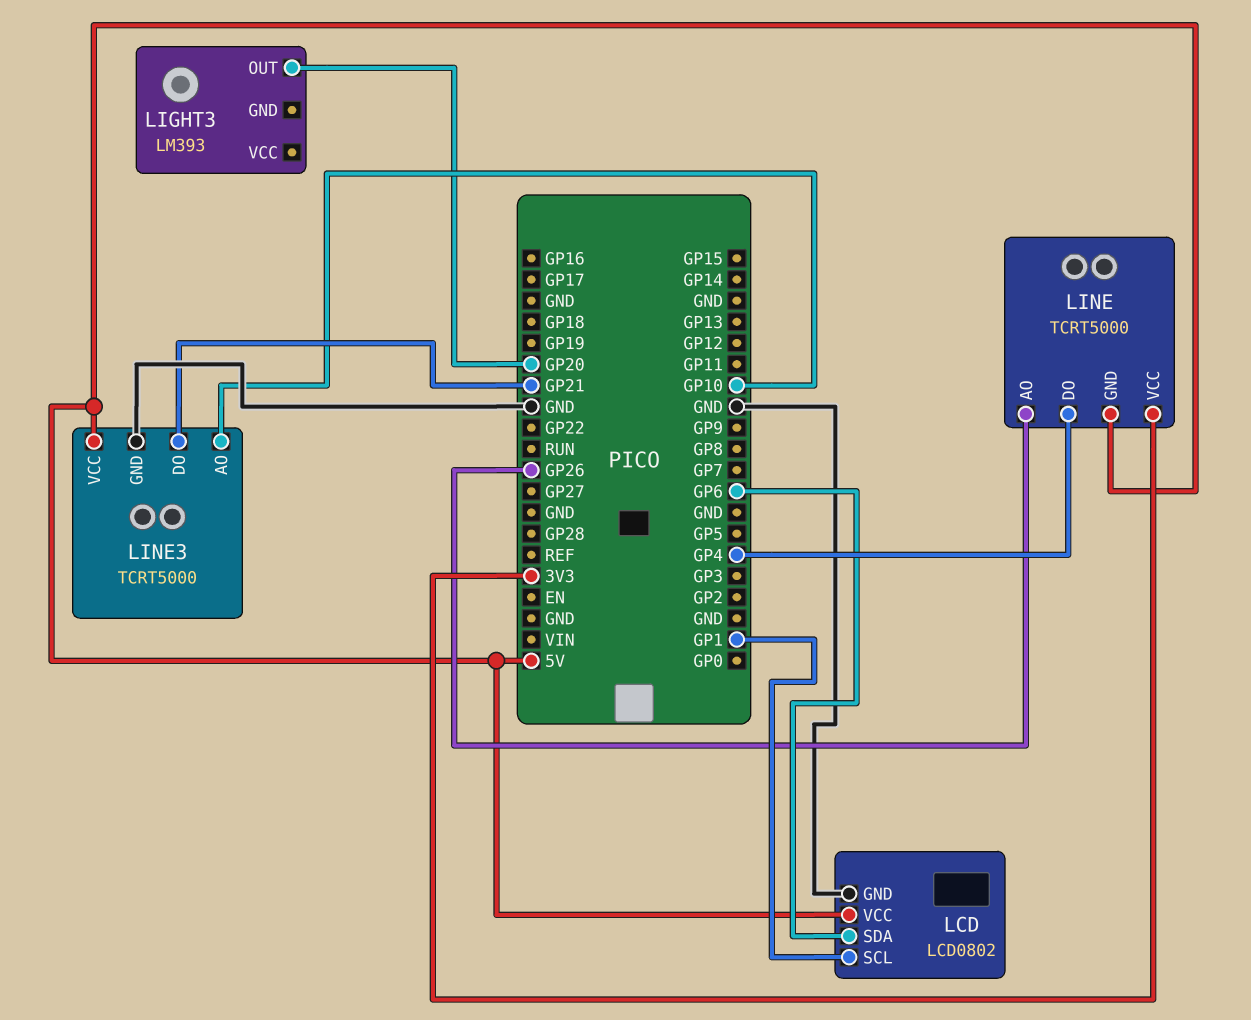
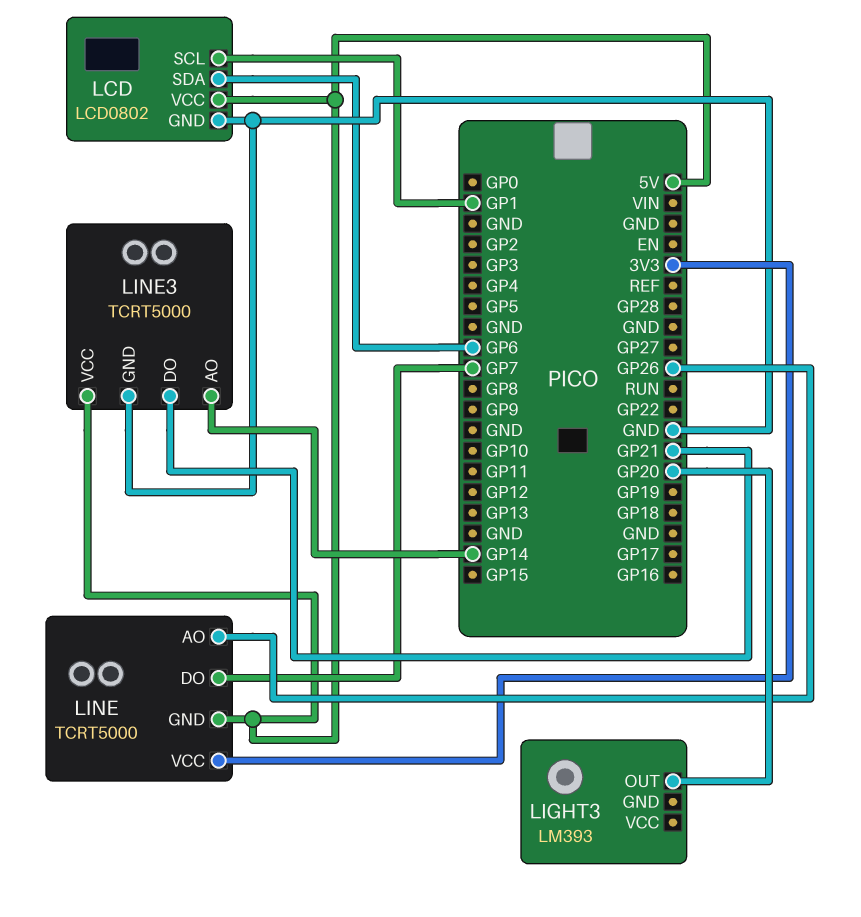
LINE pin DO: GP4 -> GP7
LINE3 pin AO: GP10 -> GP14

